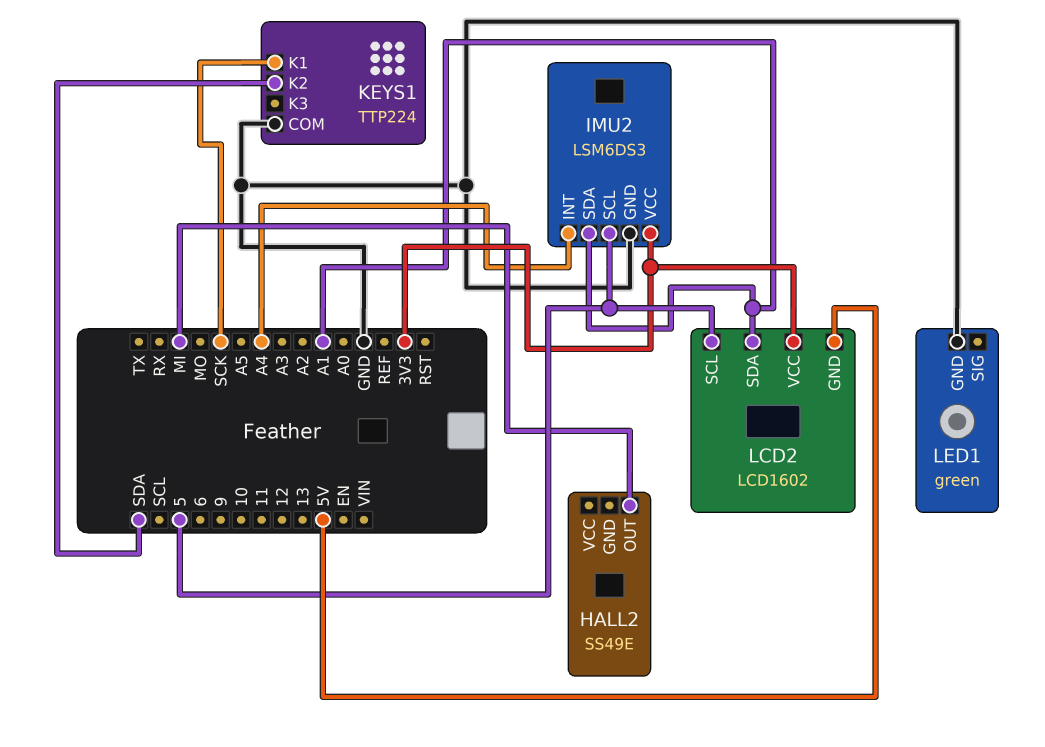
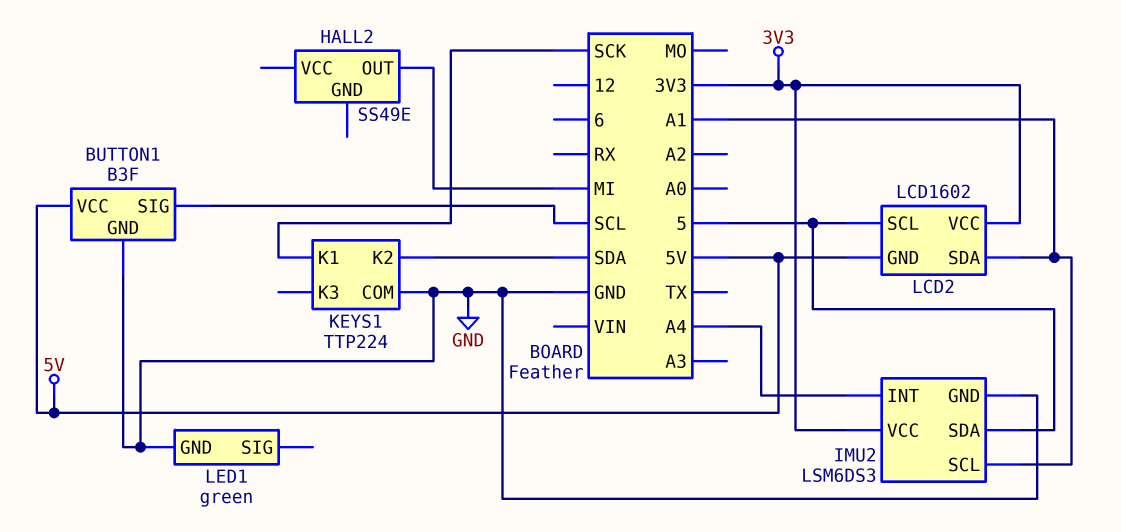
BUTTON1: none -> B3F
BUTTON1 pin GND: none -> GND
BUTTON1 pin SIG: none -> SCL
BUTTON1 pin VCC: none -> 5V
IMU2 pin SCL: 5 -> A1
IMU2 pin SDA: A1 -> 5

